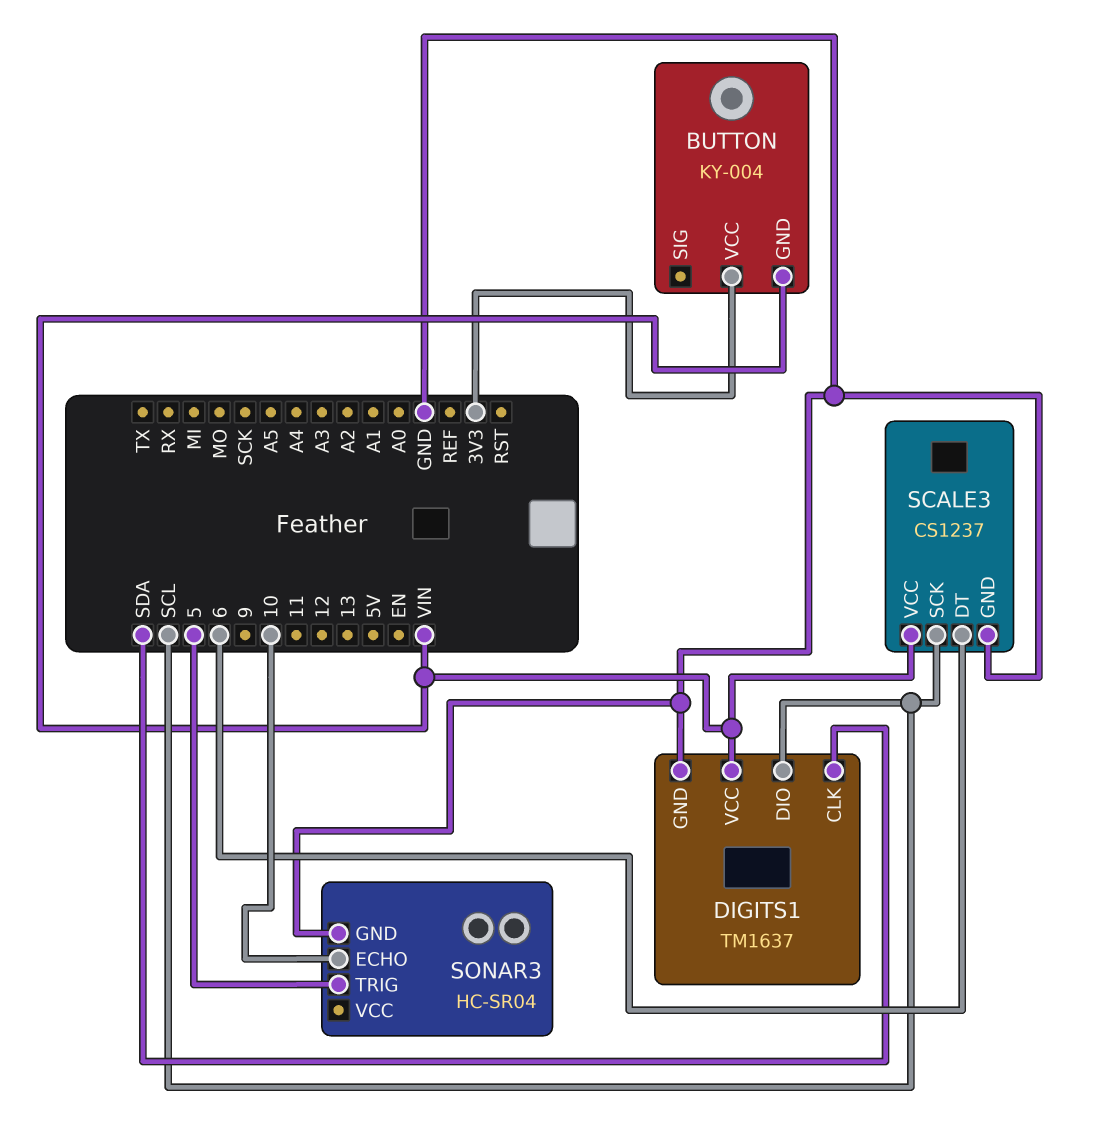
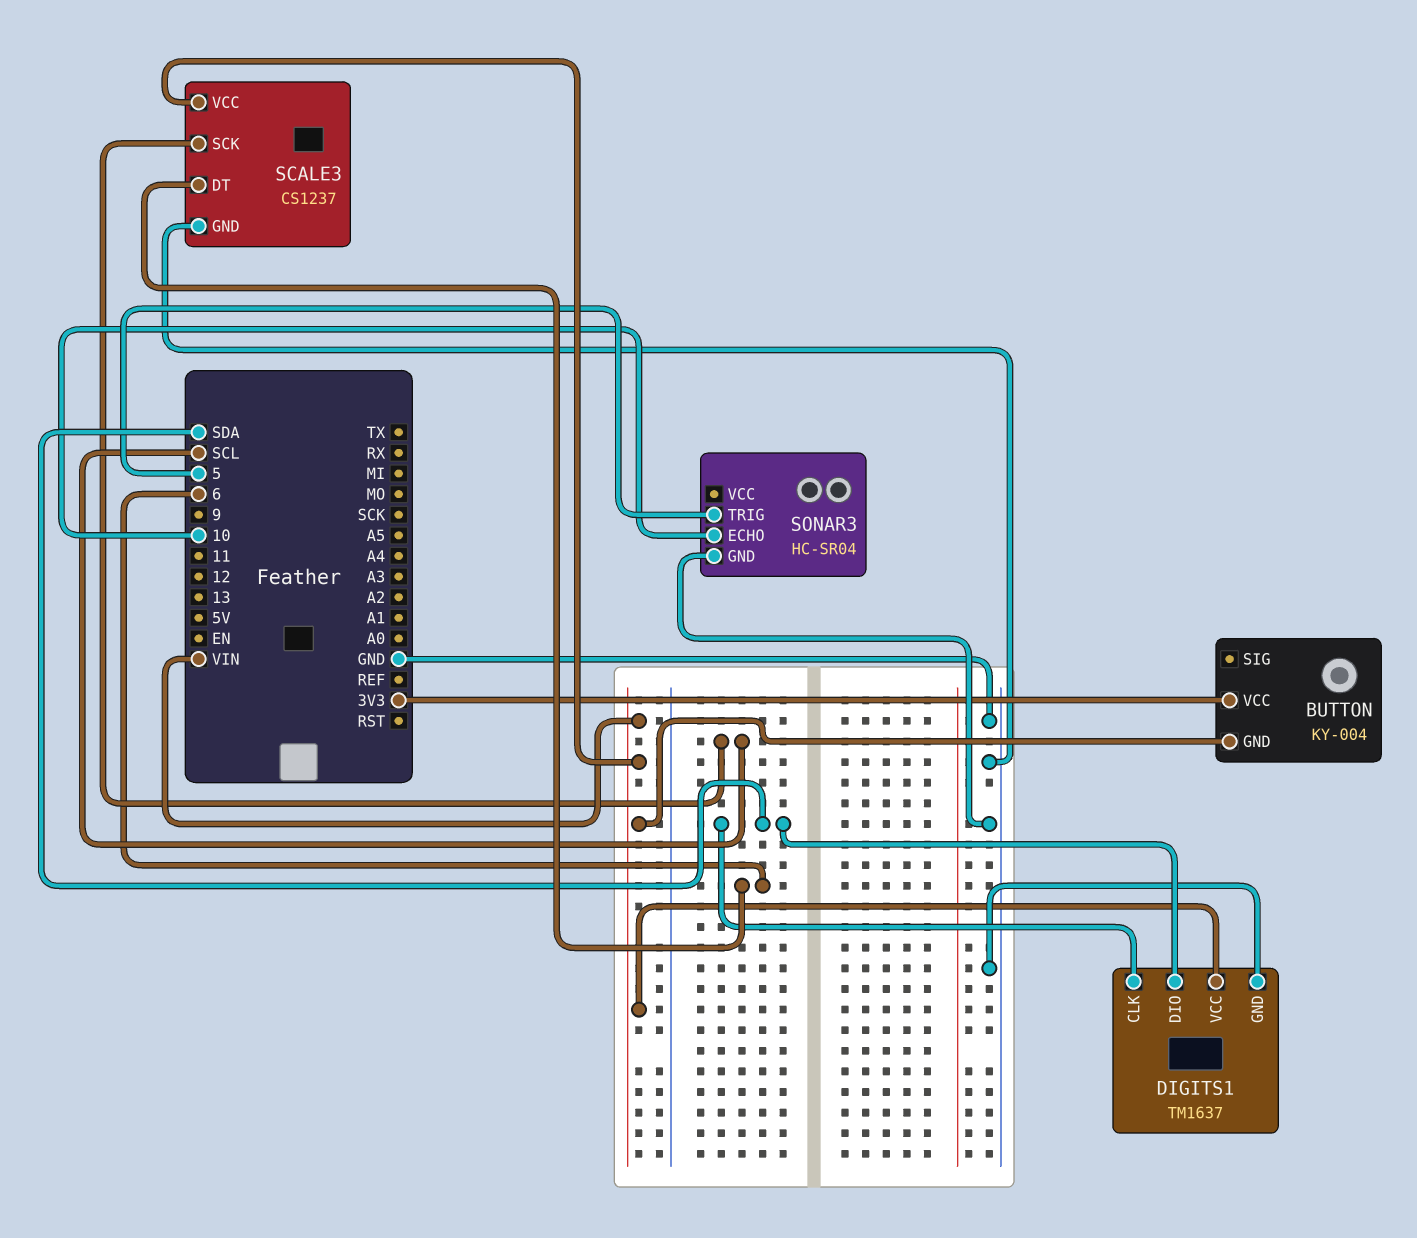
DIGITS1 pin DIO: SCL -> SDA

